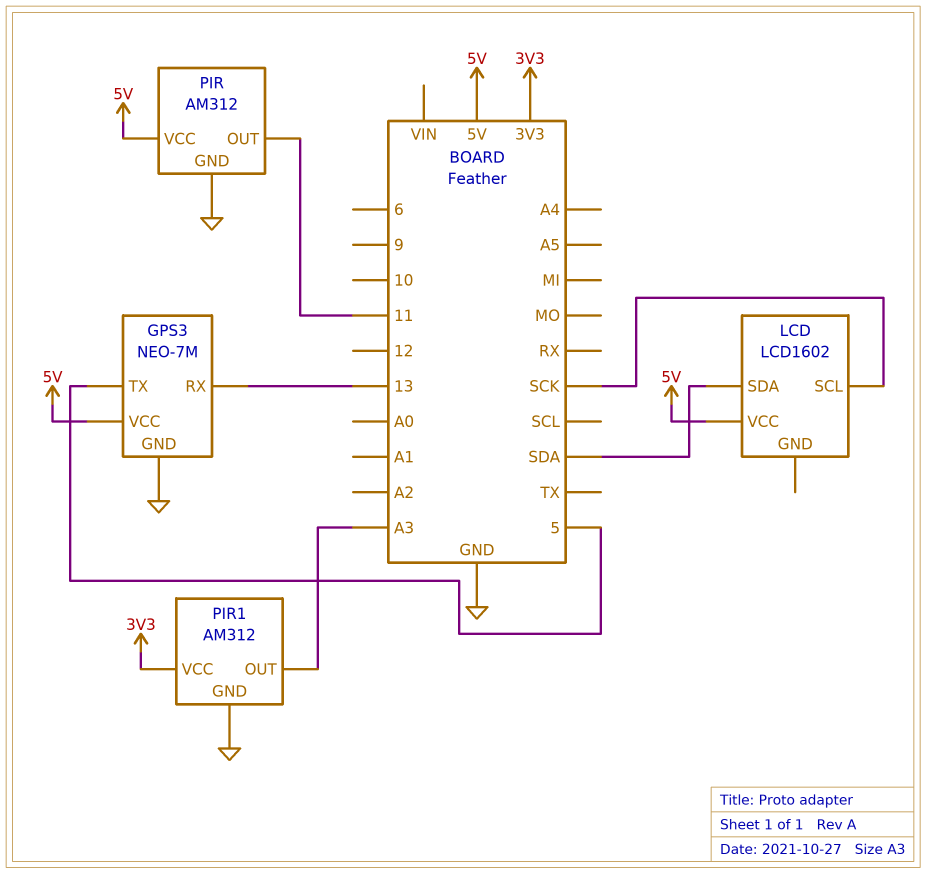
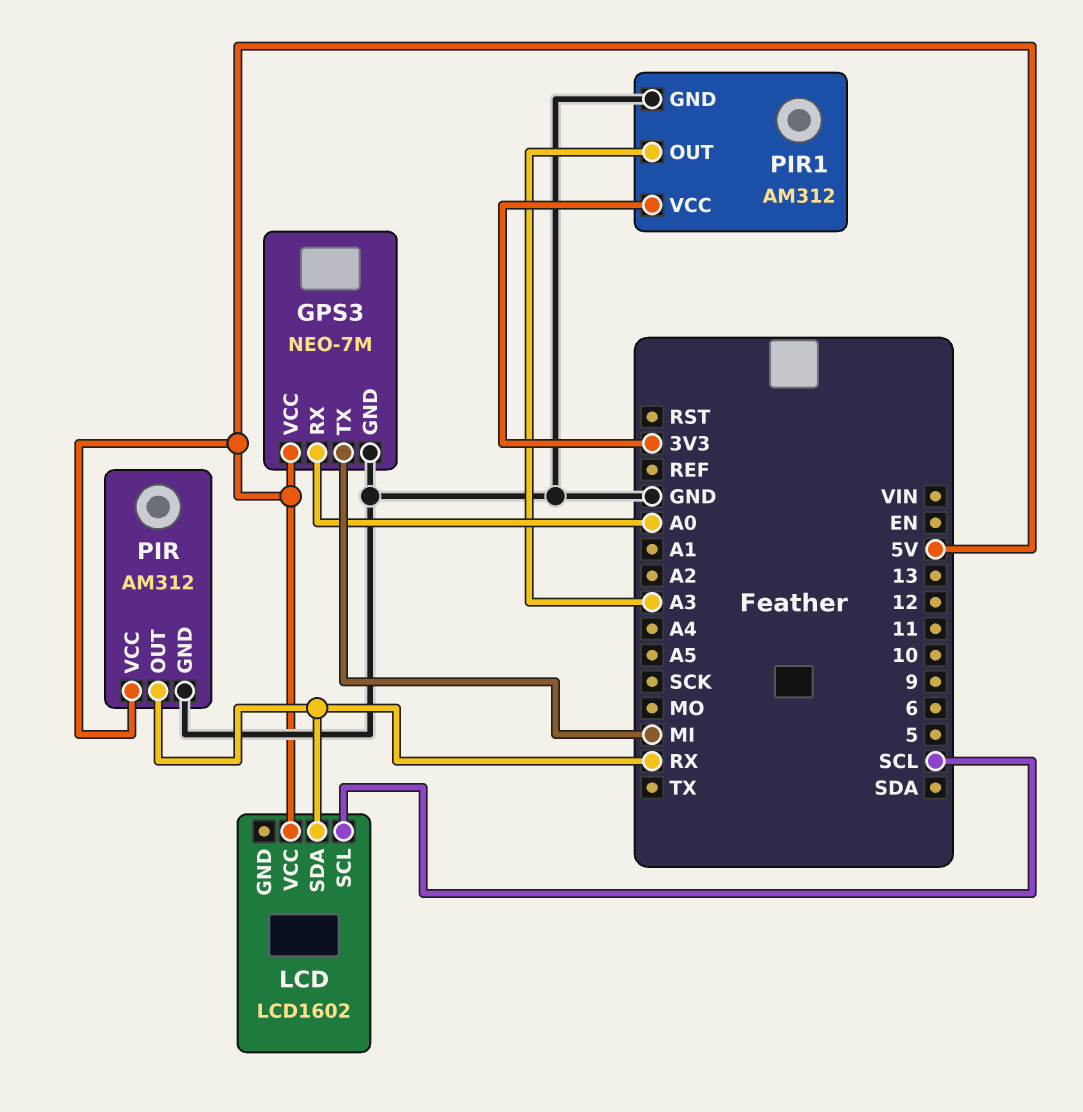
GPS3 pin RX: 13 -> A0
GPS3 pin TX: 5 -> MI
LCD pin SCL: SCK -> SCL
LCD pin SDA: SDA -> RX
PIR pin OUT: 11 -> RX

